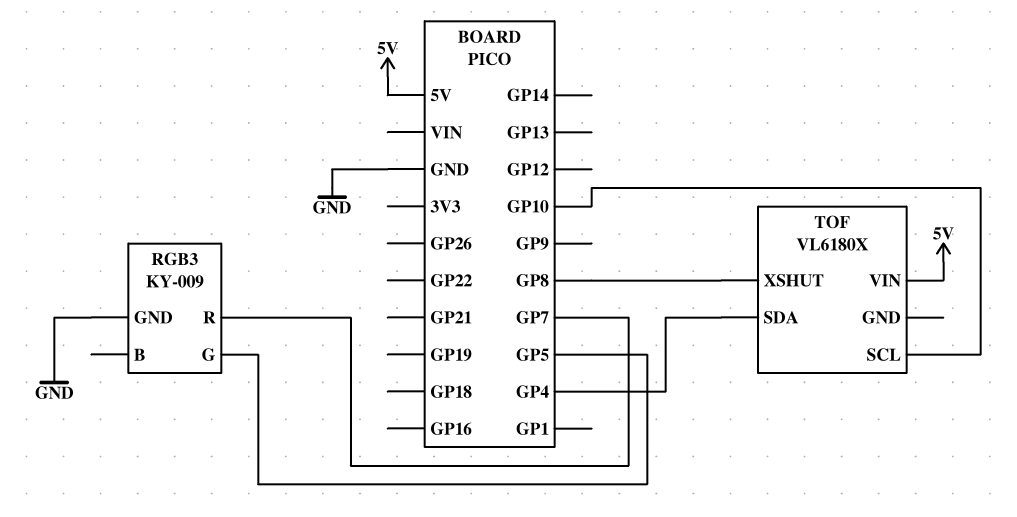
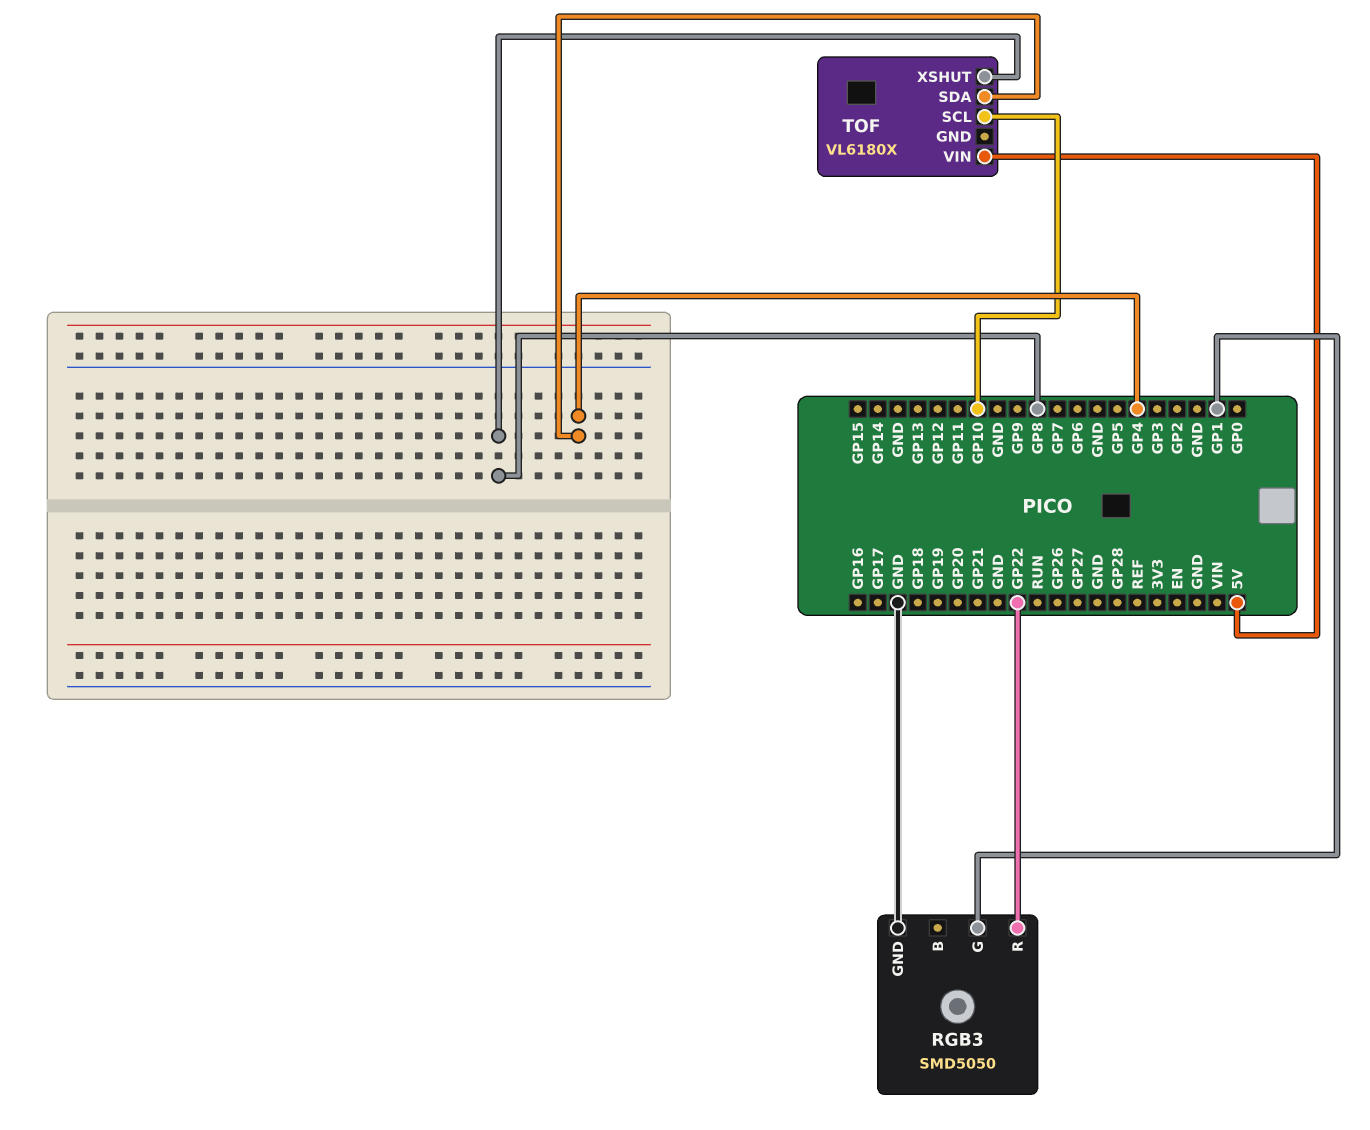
RGB3: KY-009 -> SMD5050
RGB3 pin G: GP5 -> GP1
RGB3 pin R: GP7 -> GP22

